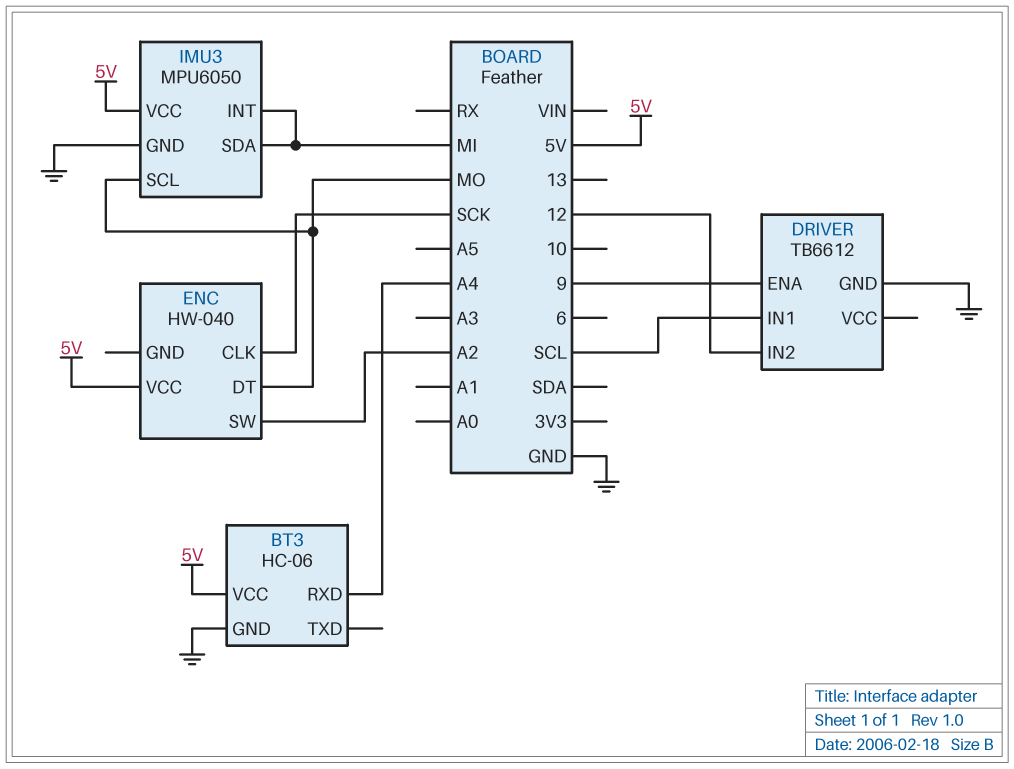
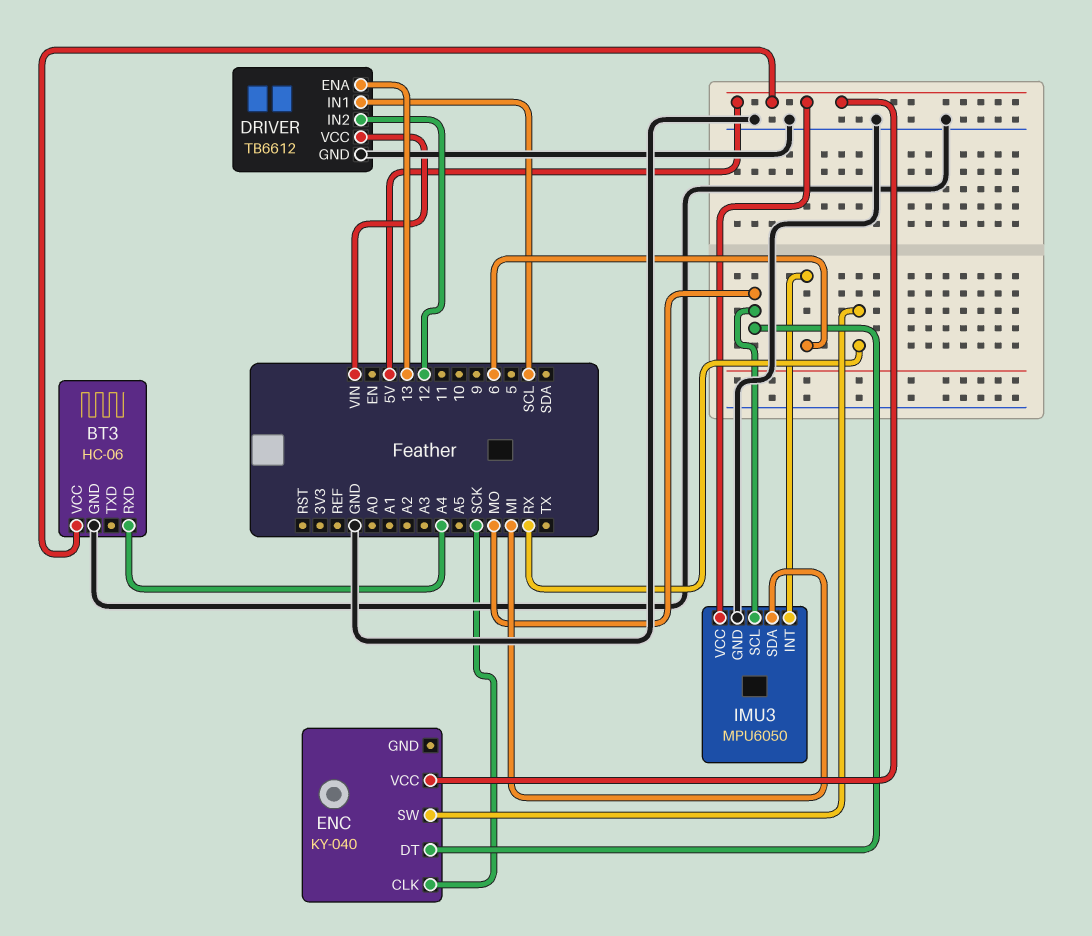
DRIVER pin ENA: 9 -> 13
DRIVER pin VCC: none -> VIN
ENC: HW-040 -> KY-040
ENC pin SW: A2 -> RX
IMU3 pin INT: MI -> 6

